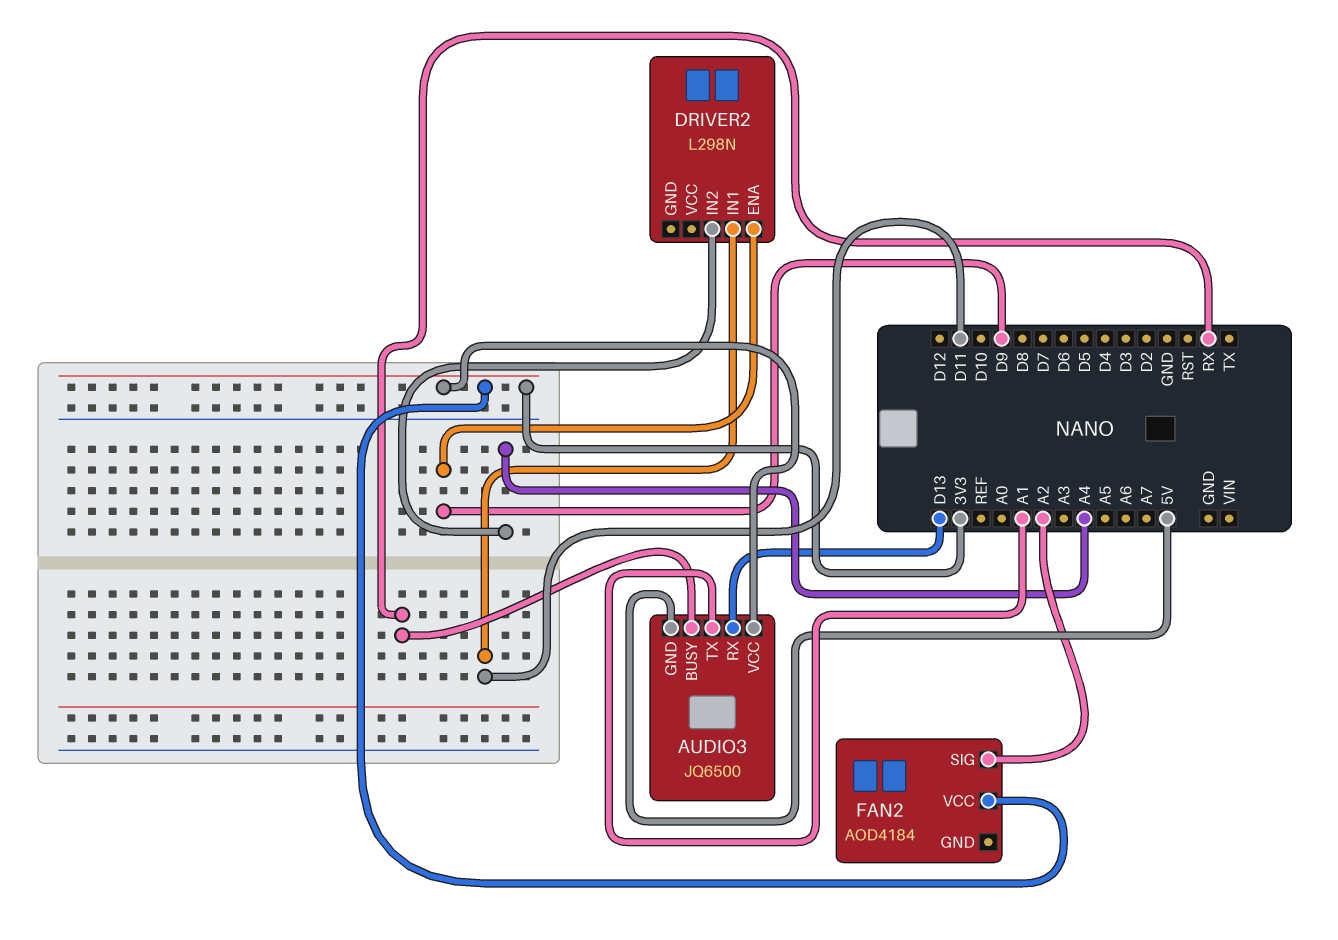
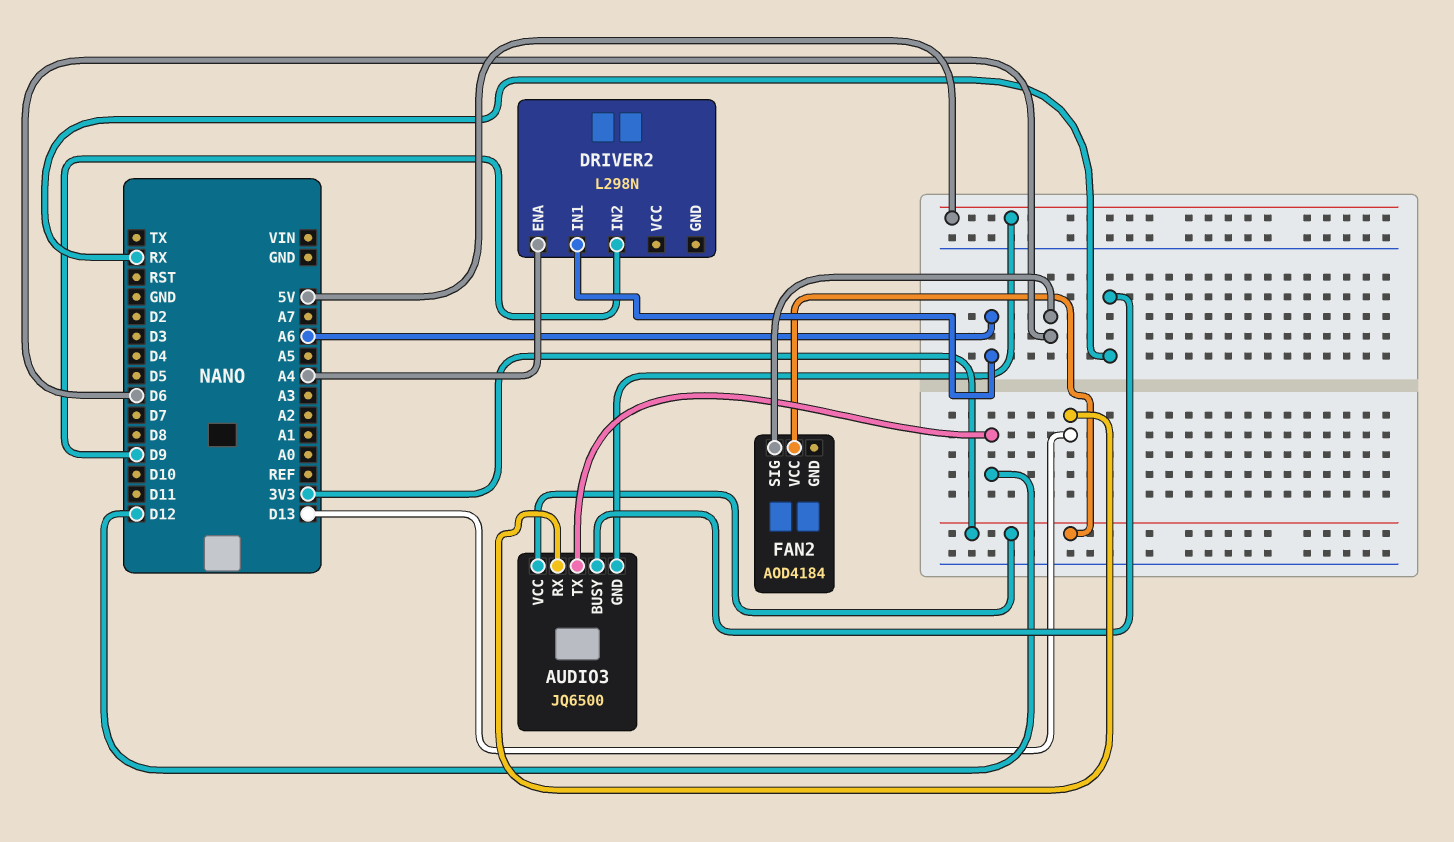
AUDIO3 pin TX: A1 -> D12
DRIVER2 pin ENA: D9 -> A4
DRIVER2 pin IN1: D11 -> A6
DRIVER2 pin IN2: A4 -> D9
FAN2 pin SIG: A2 -> D6

